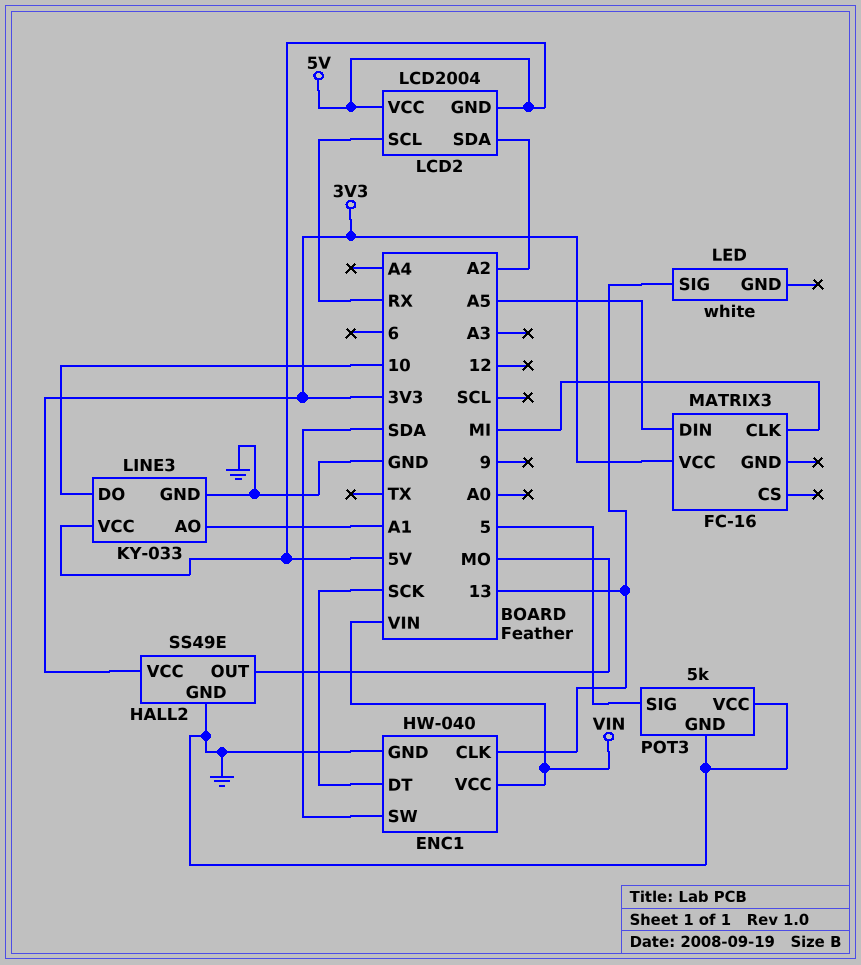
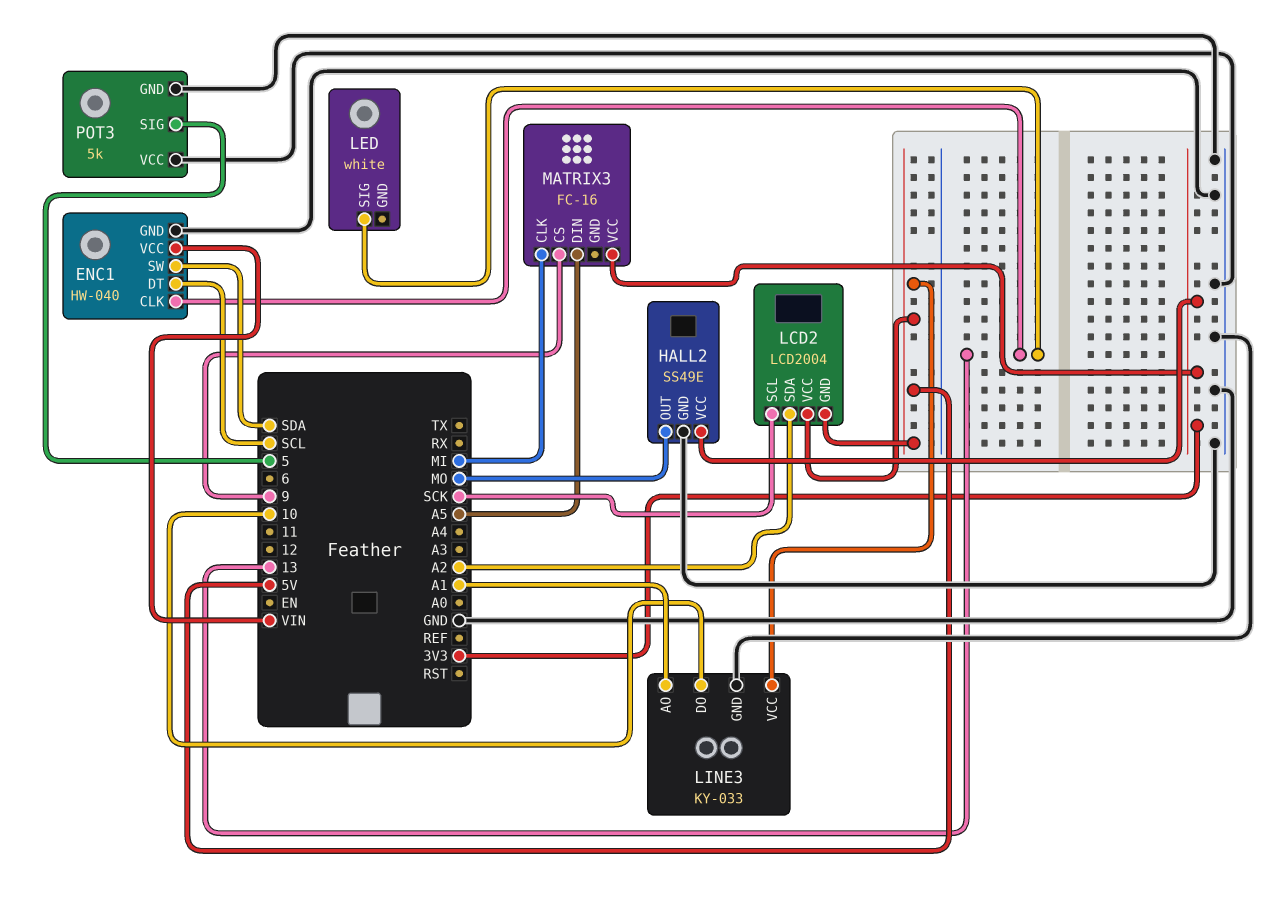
ENC1 pin DT: SCK -> SCL
LCD2 pin SCL: RX -> SCK
MATRIX3 pin CS: none -> 9

